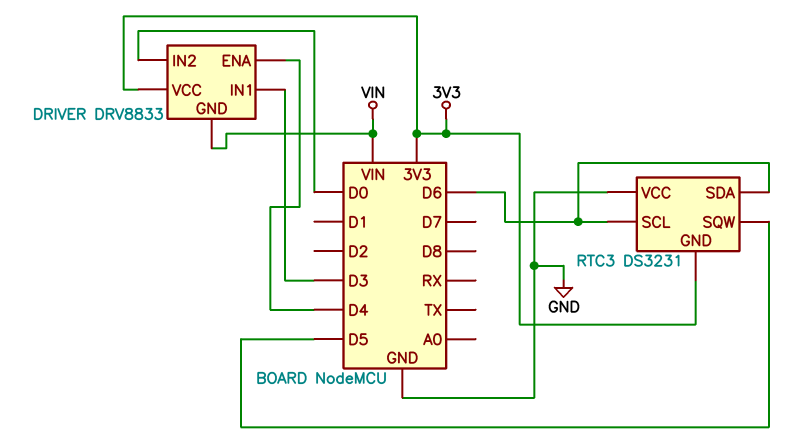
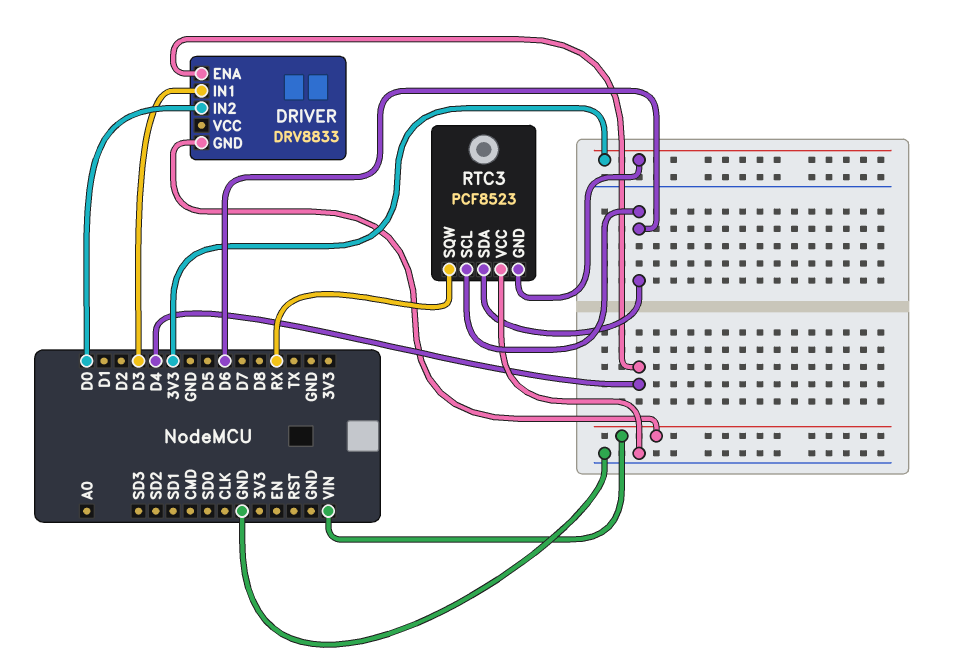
DRIVER pin VCC: 3V3 -> none
RTC3: DS3231 -> PCF8523
RTC3 pin SQW: D5 -> RX

